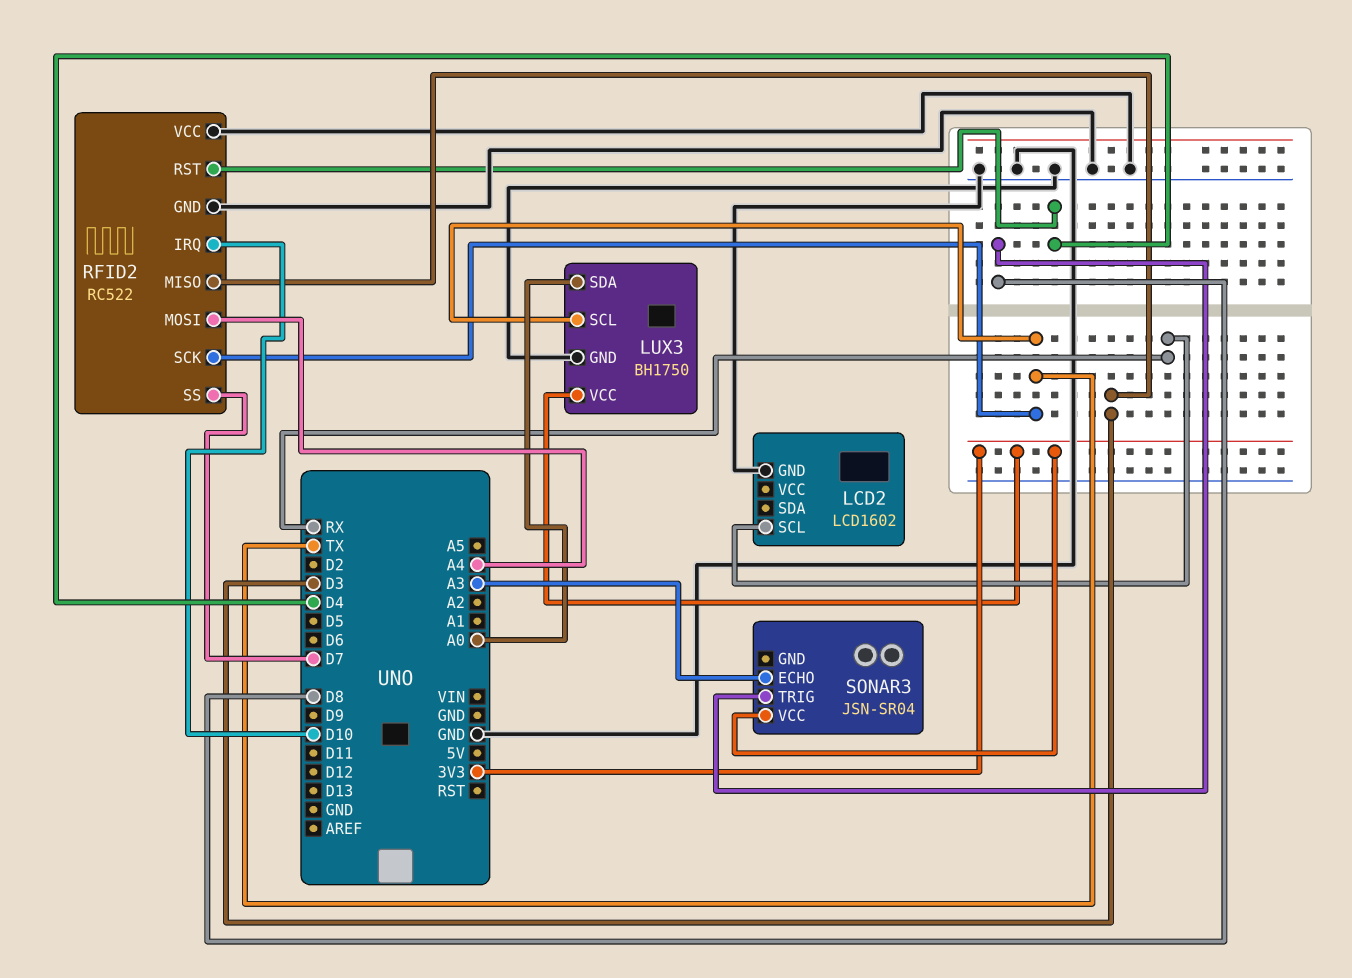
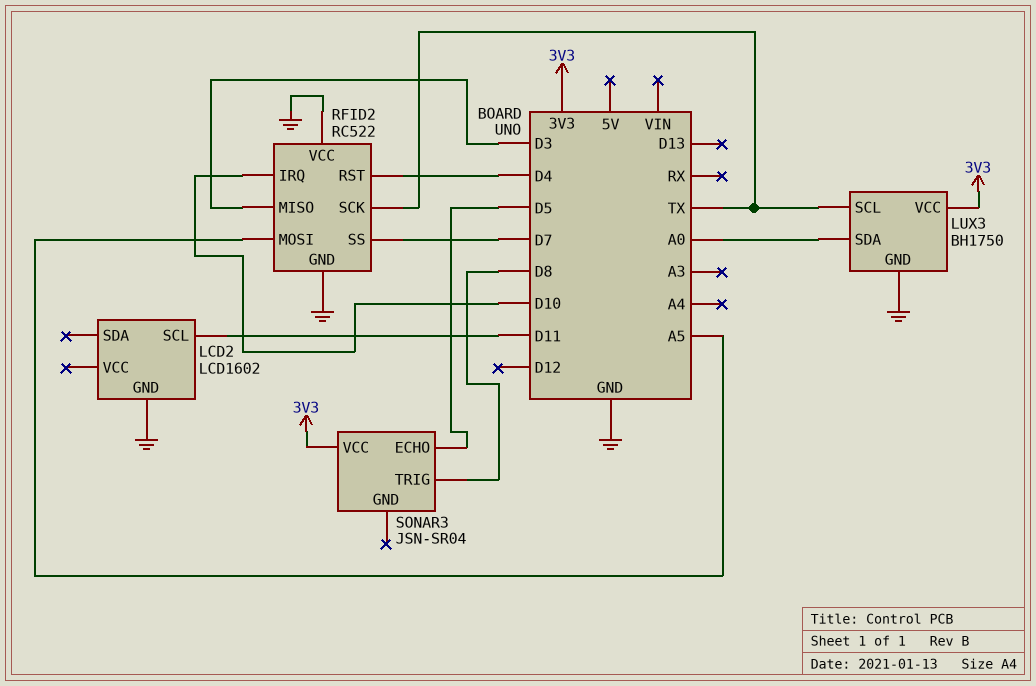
LCD2 pin SCL: RX -> D11
RFID2 pin MOSI: A4 -> A5
SONAR3 pin ECHO: A3 -> D5

